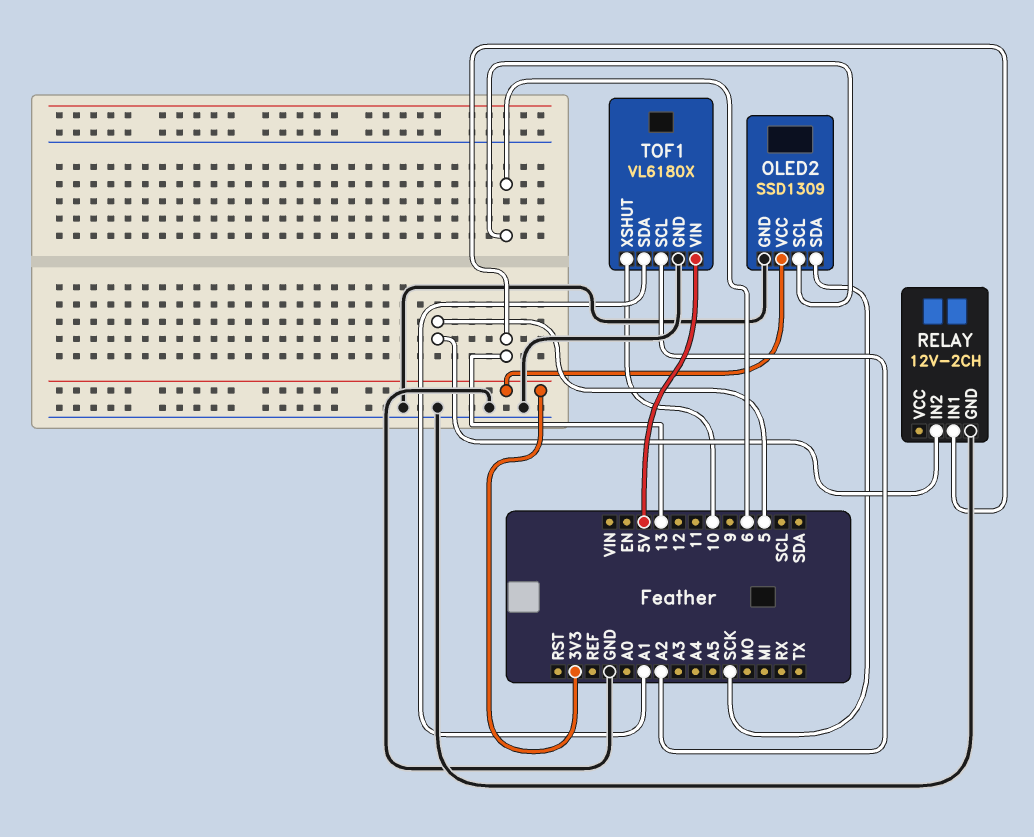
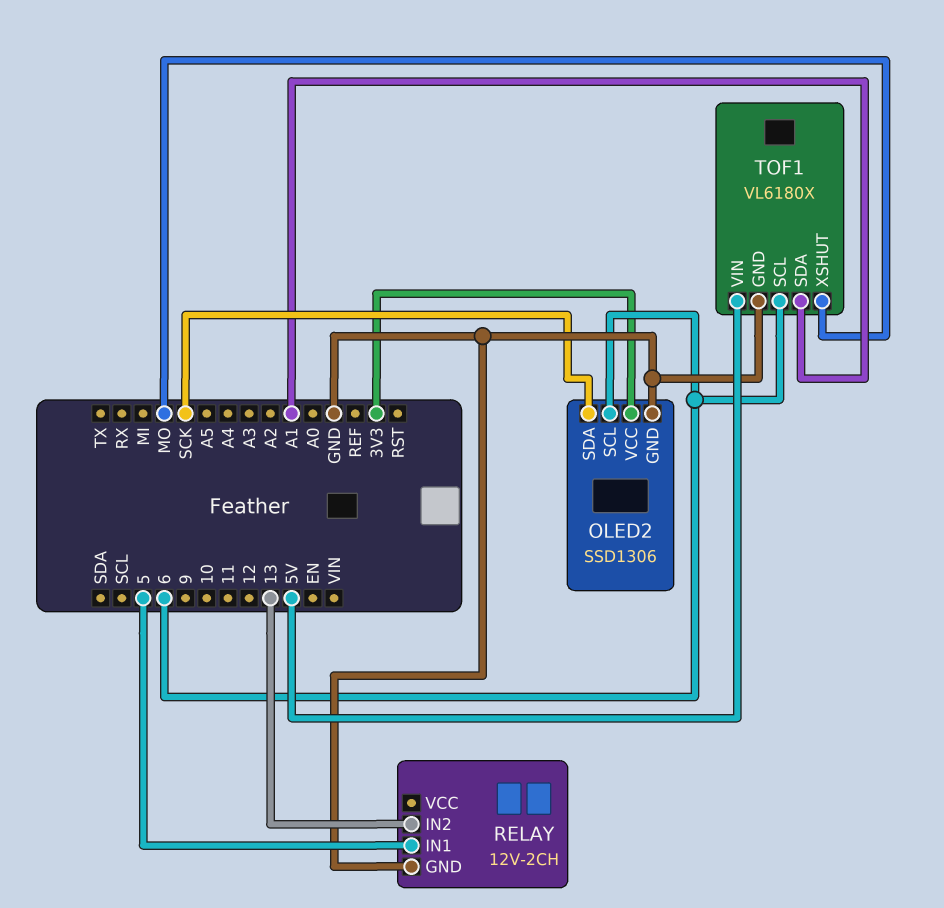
OLED2: SSD1309 -> SSD1306
RELAY pin IN1: 13 -> 5
RELAY pin IN2: 5 -> 13
TOF1 pin SCL: A2 -> 6
TOF1 pin XSHUT: 10 -> MO

